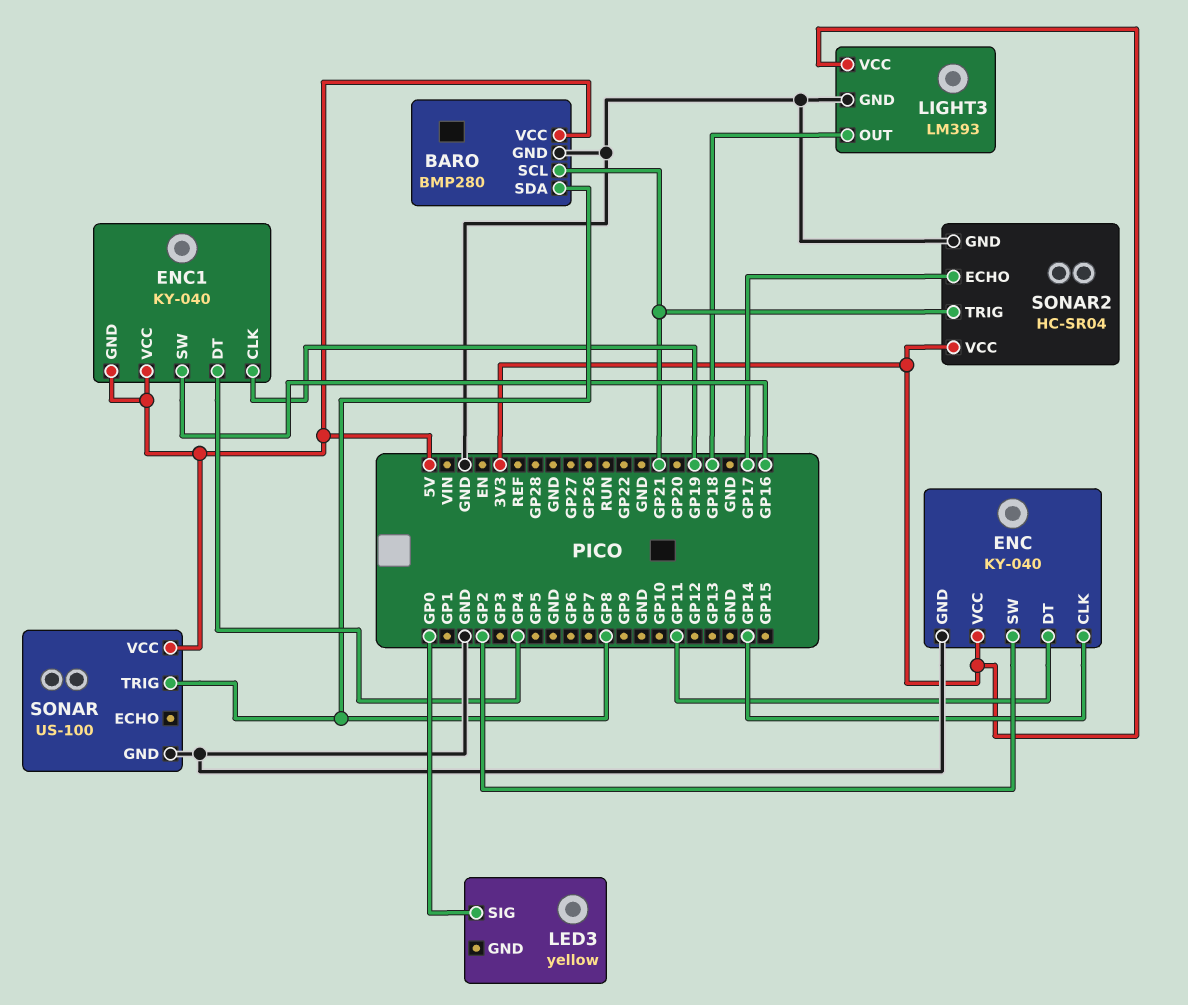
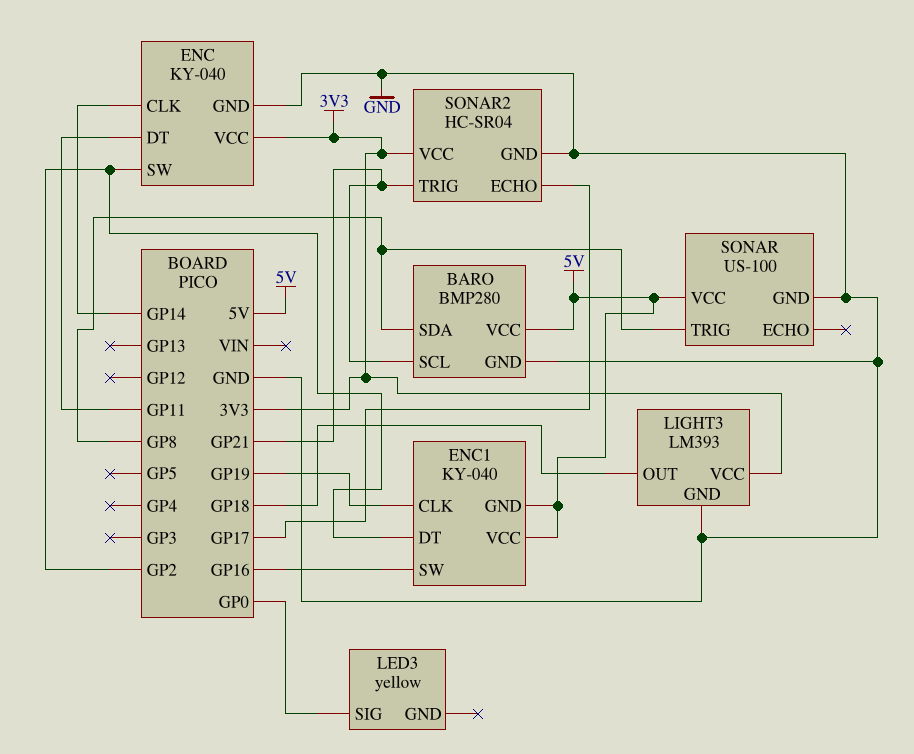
ENC1 pin DT: GP4 -> GP2

